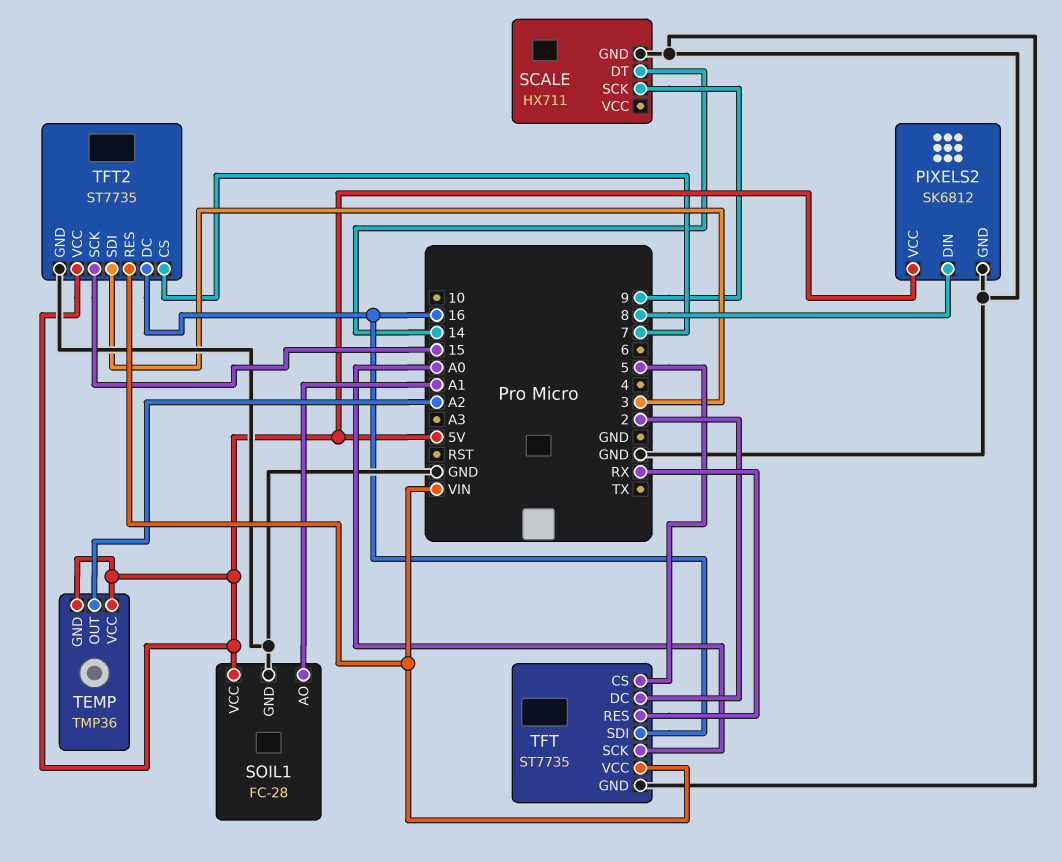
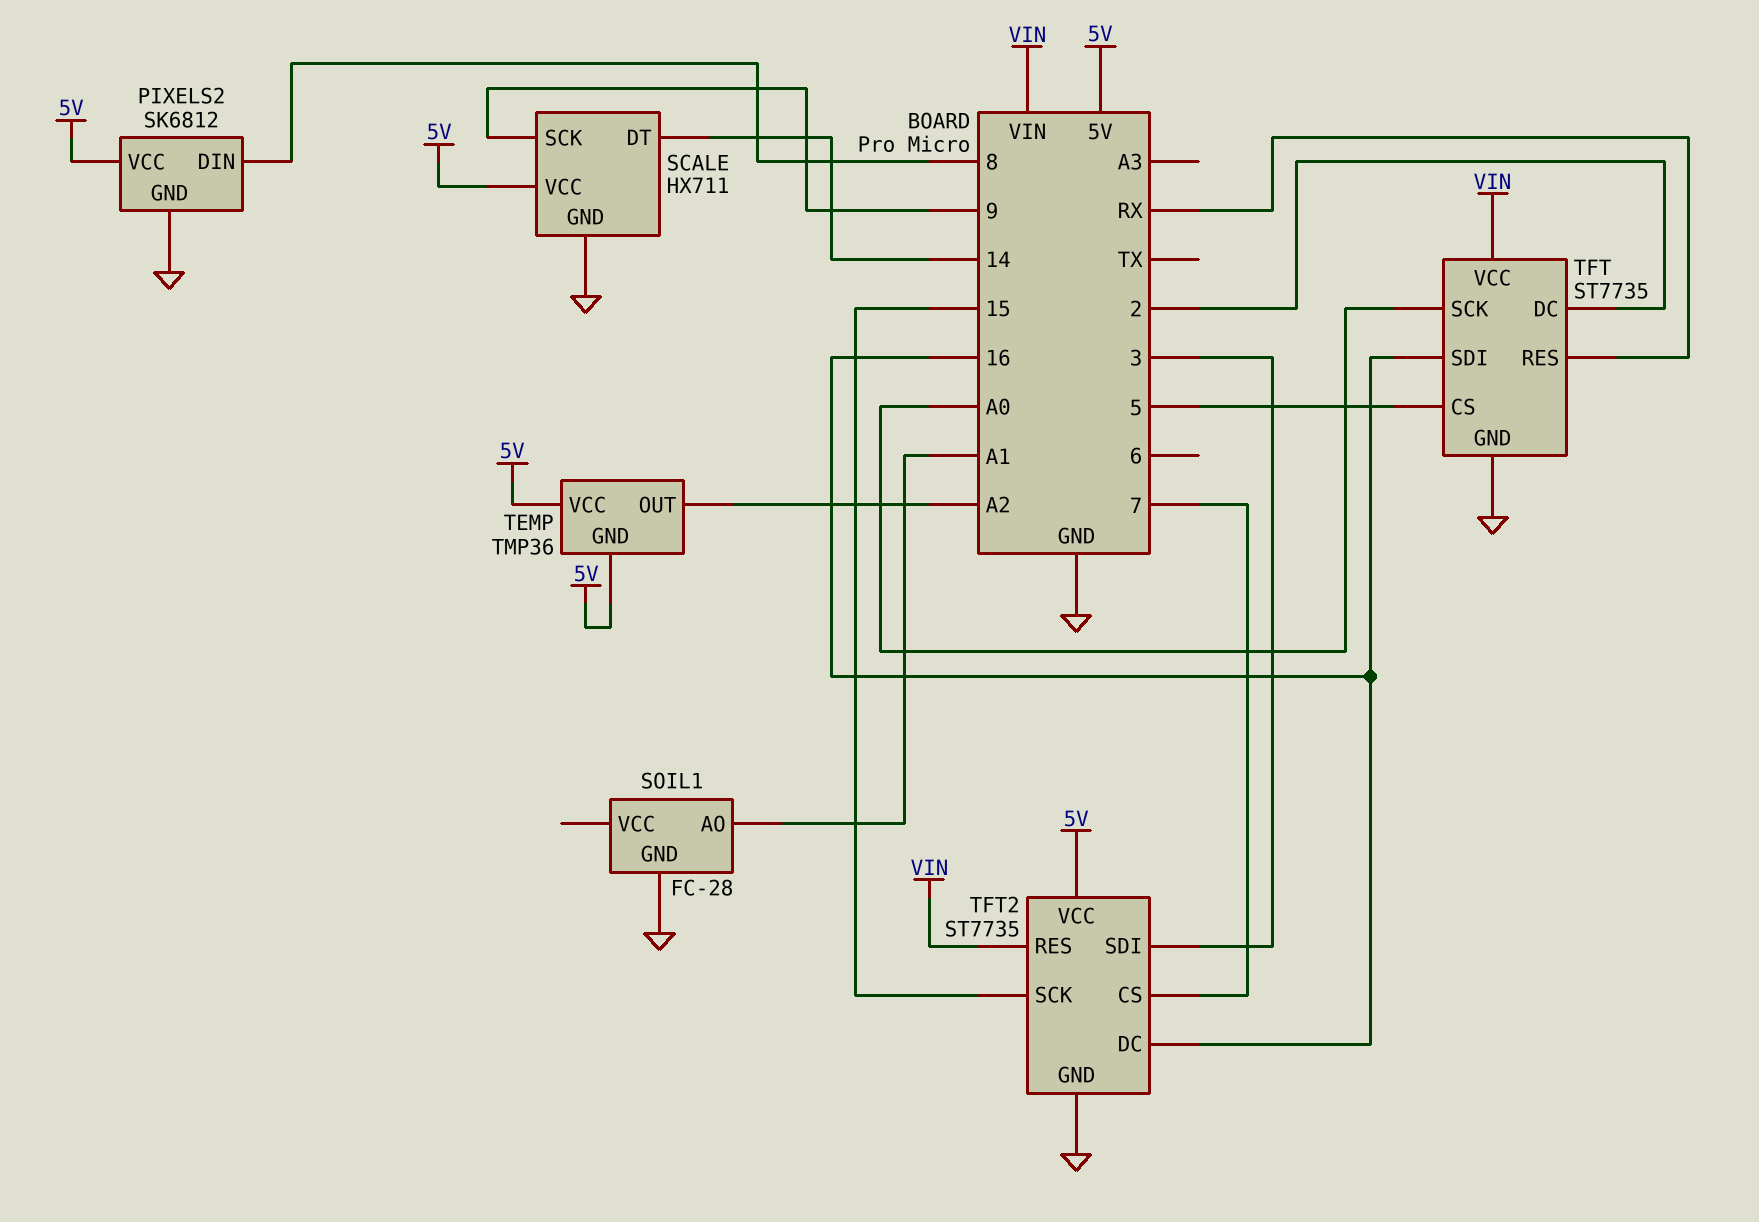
SCALE pin VCC: none -> 5V
SOIL1 pin VCC: 5V -> none

